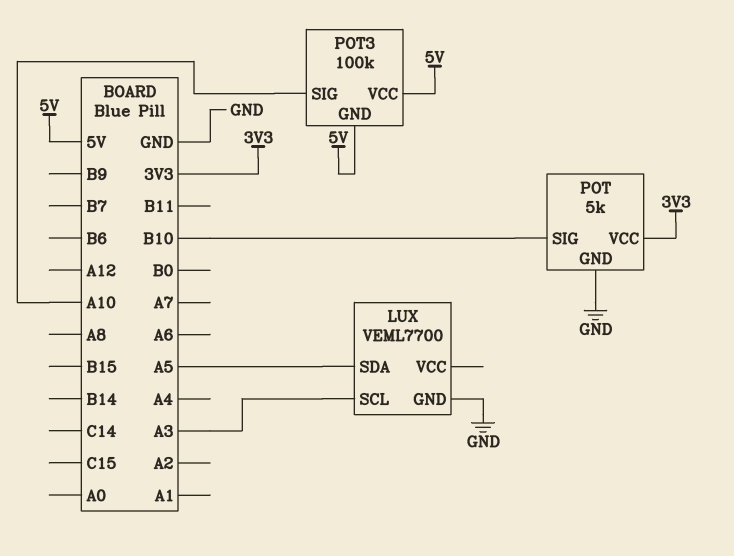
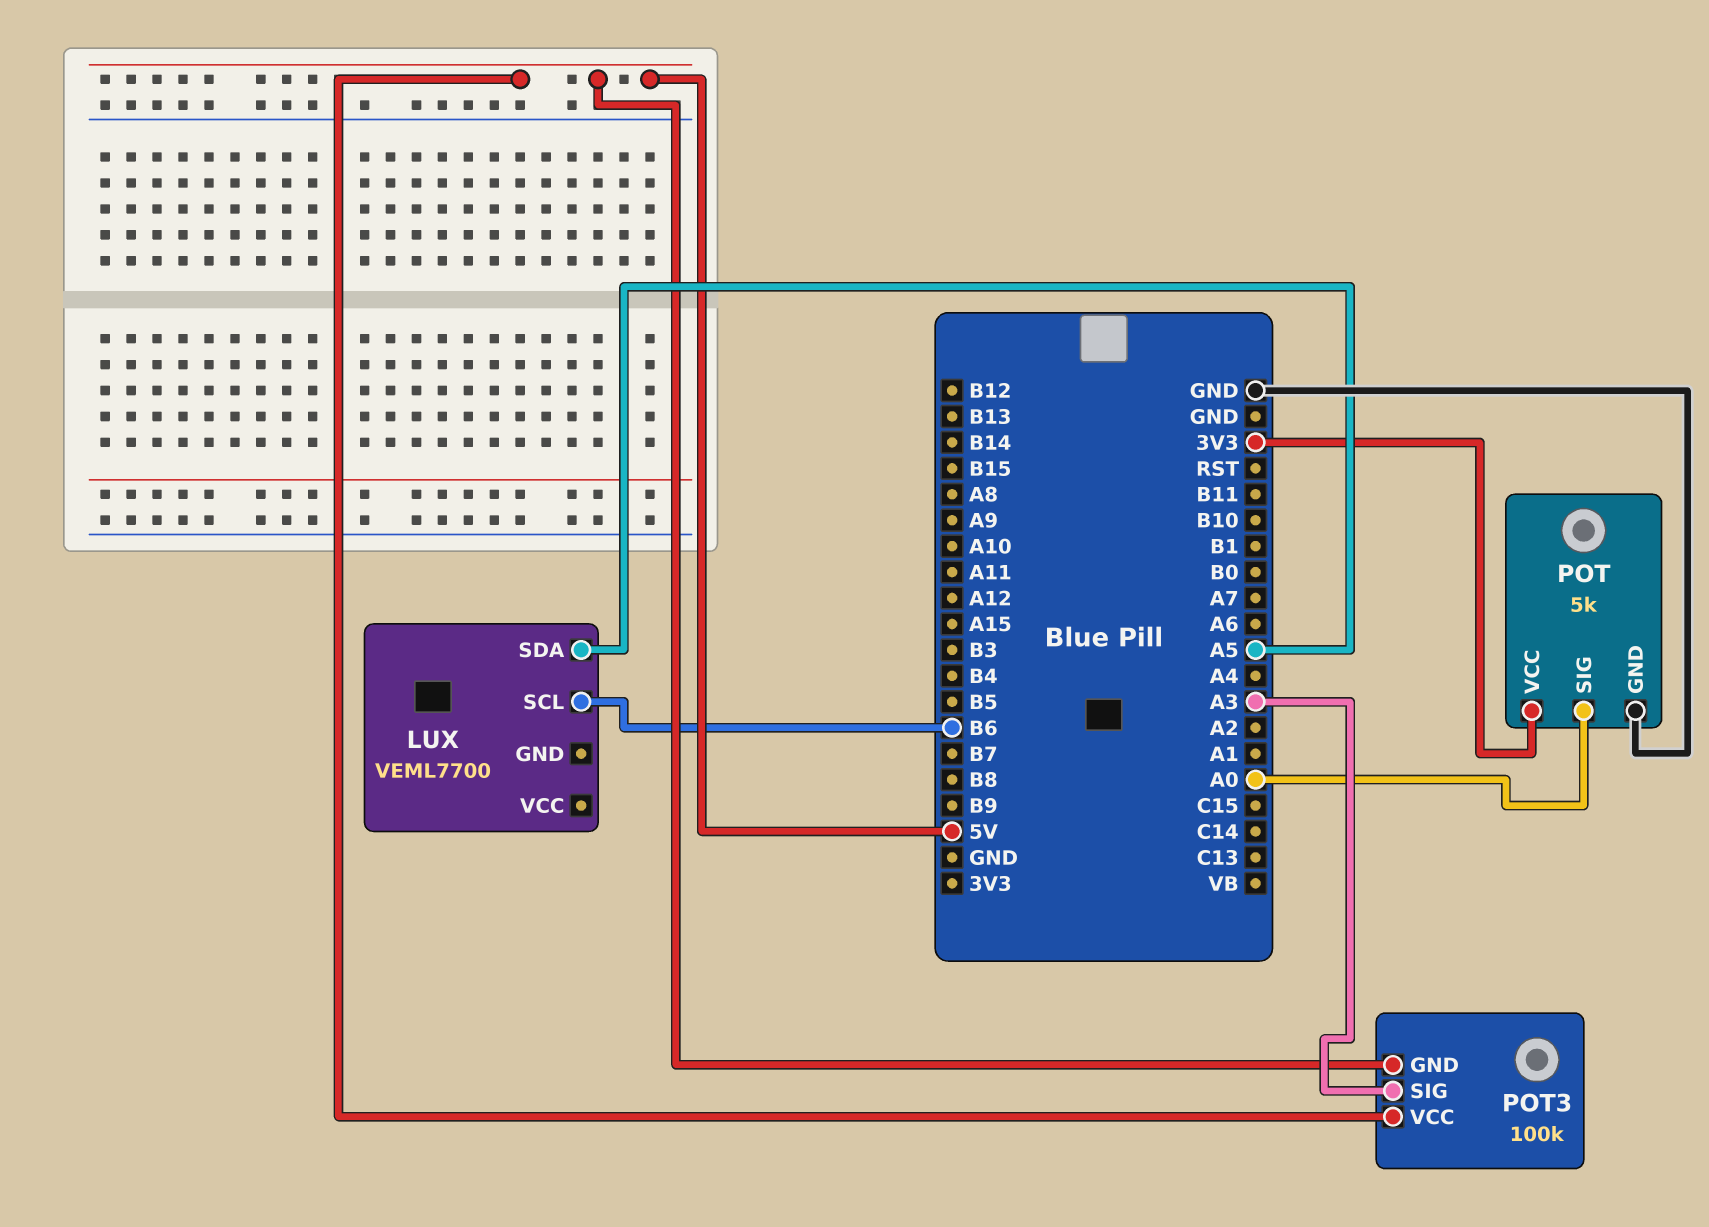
LUX pin GND: GND -> none
LUX pin SCL: A3 -> B6
POT pin SIG: B10 -> A0
POT3 pin SIG: A10 -> A3

